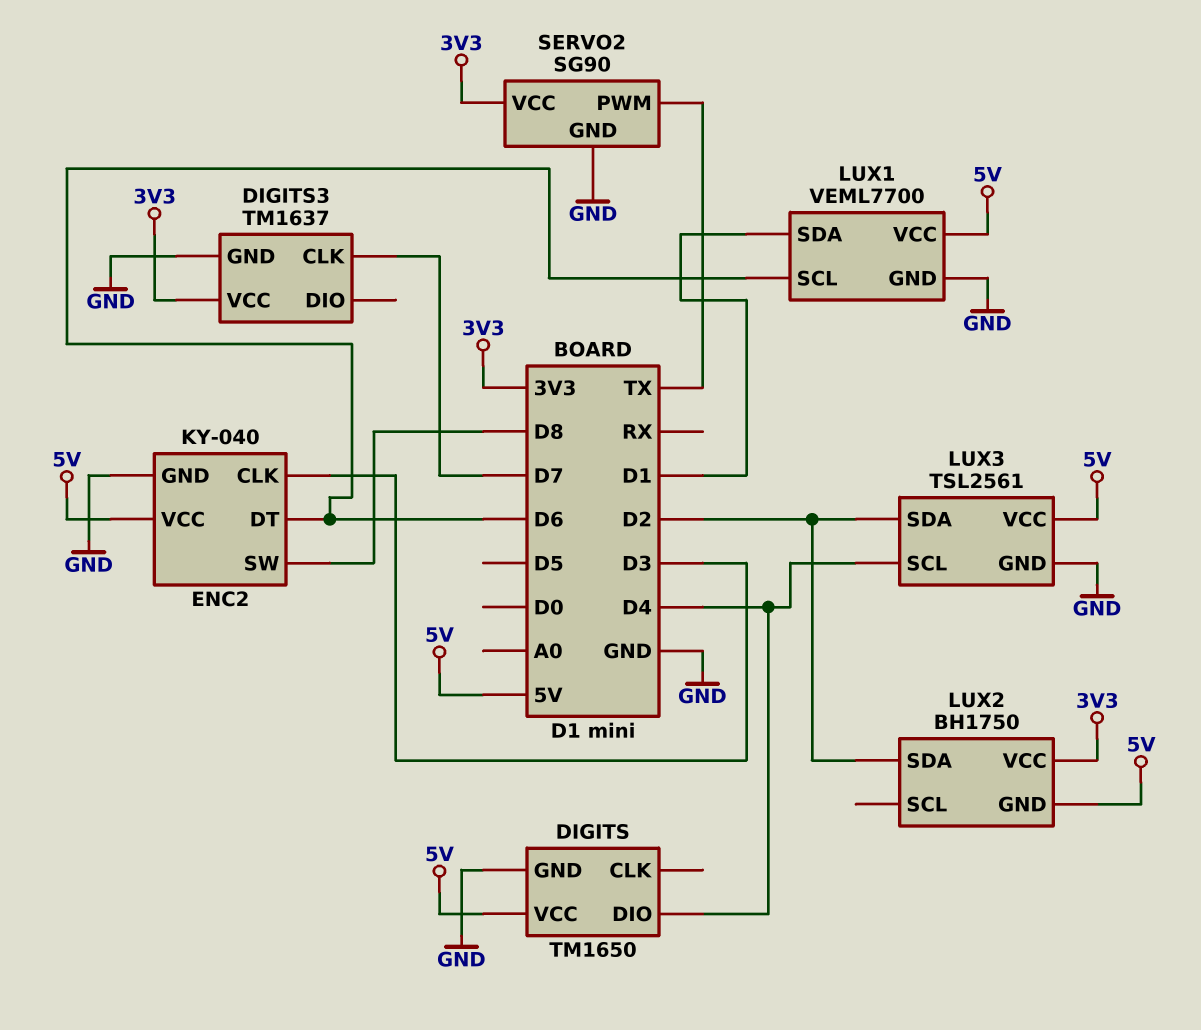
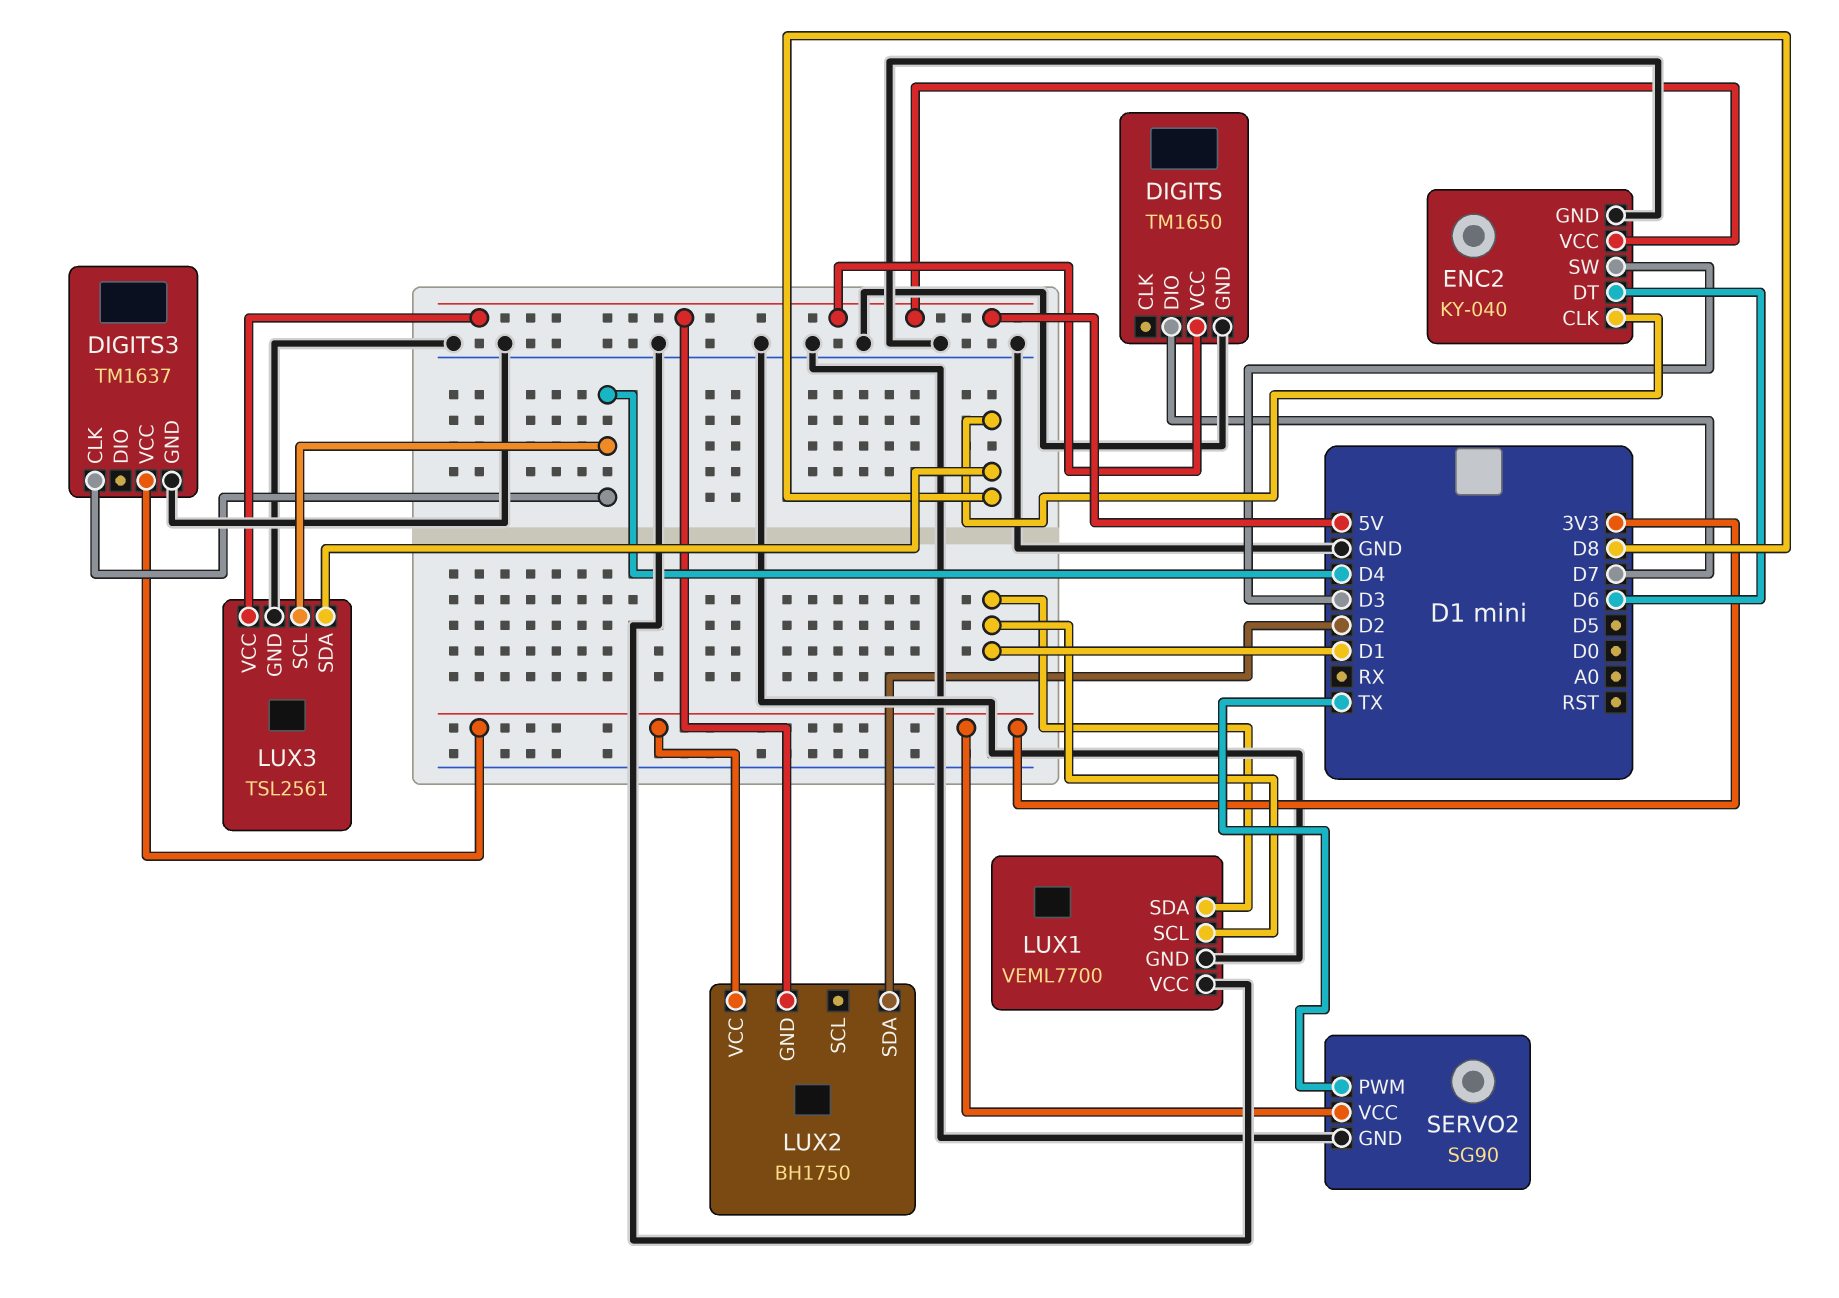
DIGITS pin DIO: D4 -> D7
DIGITS3 pin CLK: D7 -> D4
ENC2 pin CLK: D3 -> D8
ENC2 pin SW: D8 -> D3
LUX1 pin SCL: D6 -> D1
LUX1 pin VCC: 5V -> GND
LUX3 pin SDA: D2 -> D8

